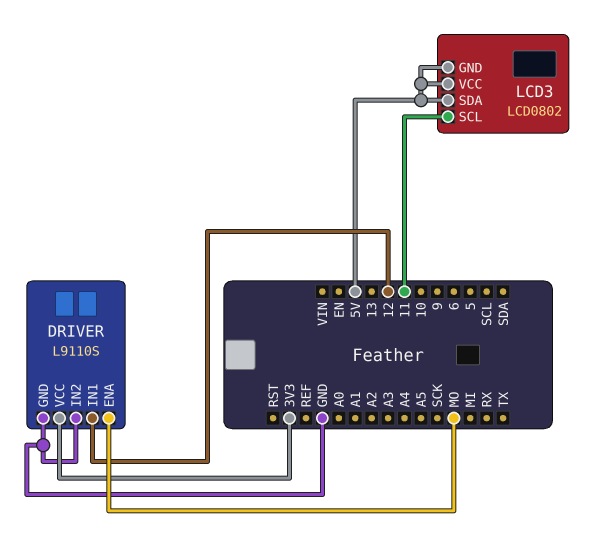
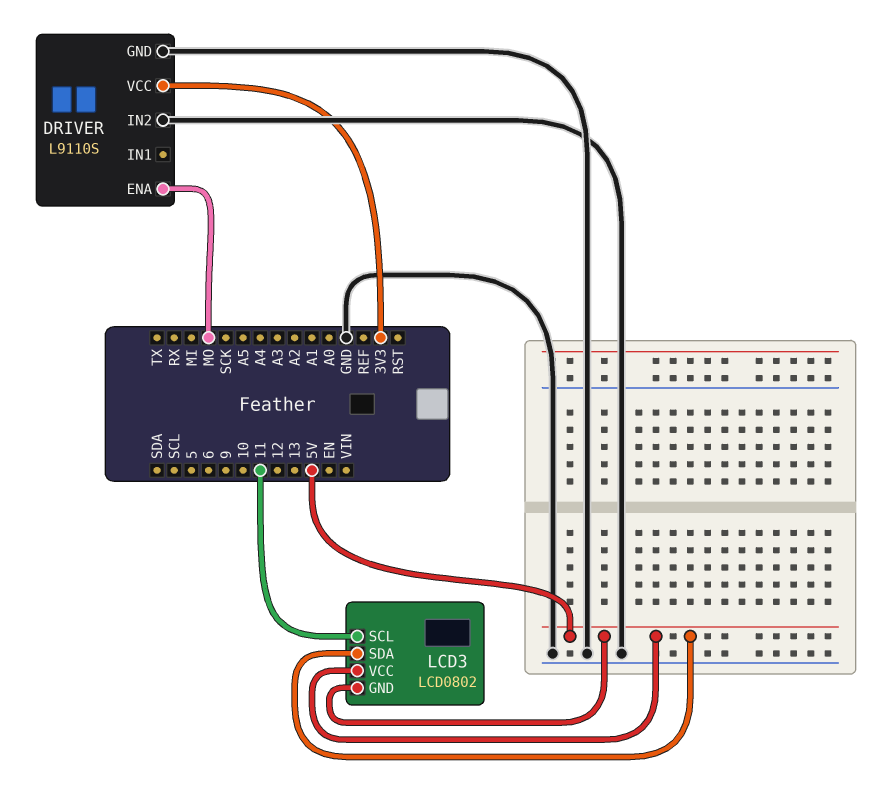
DRIVER pin IN1: 12 -> none

